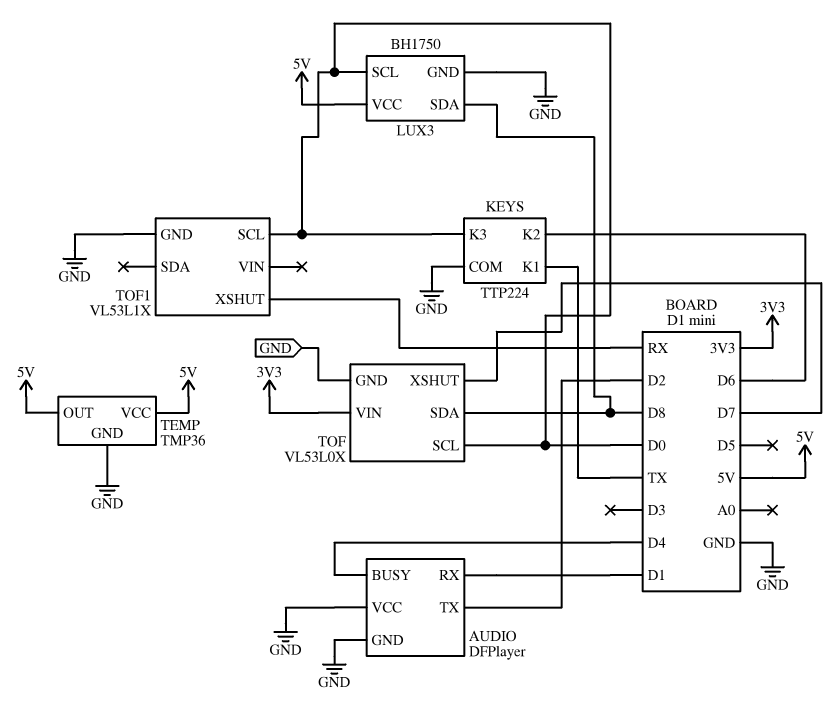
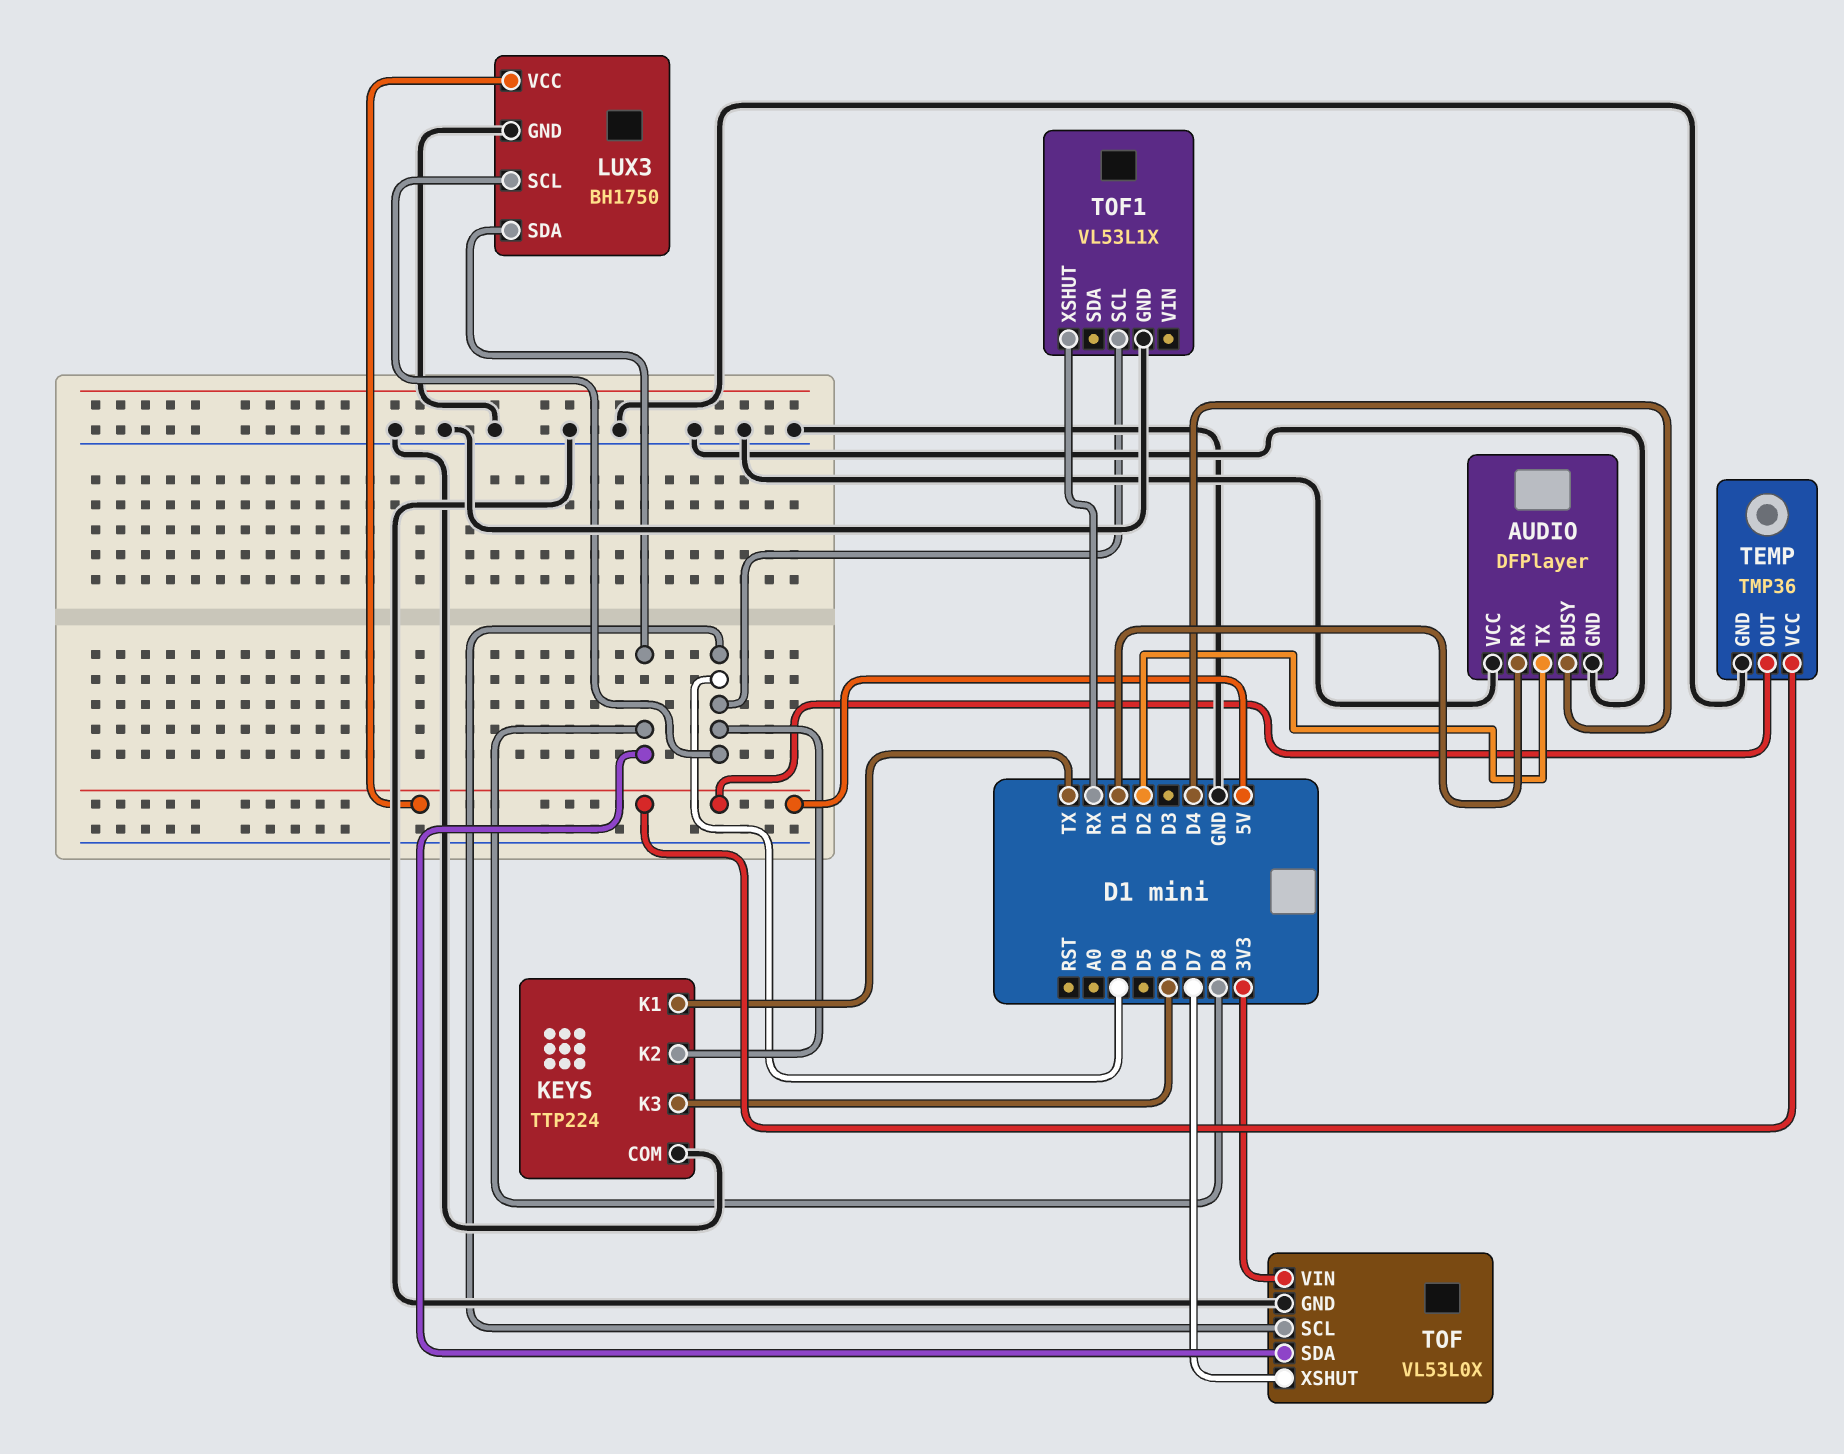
KEYS pin K2: D6 -> D0
KEYS pin K3: D0 -> D6

